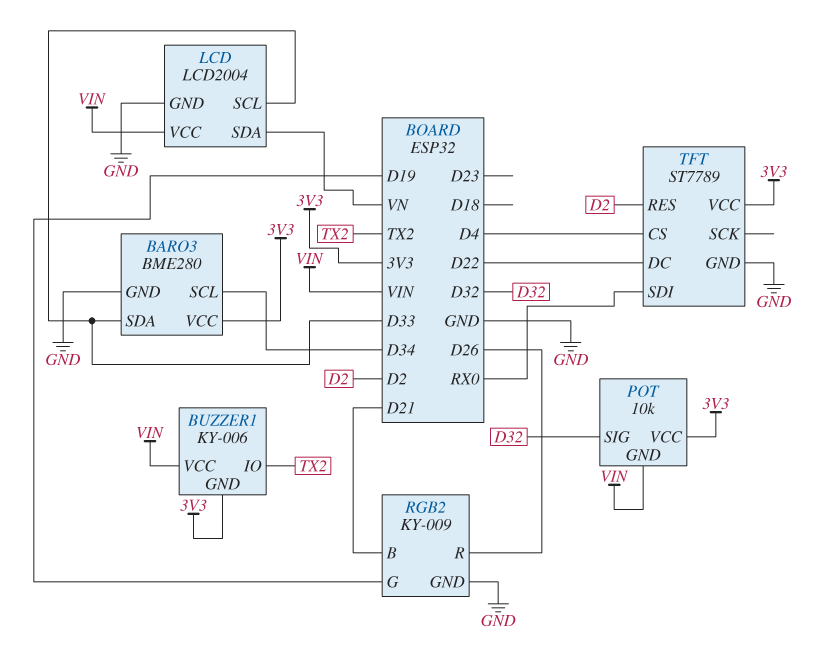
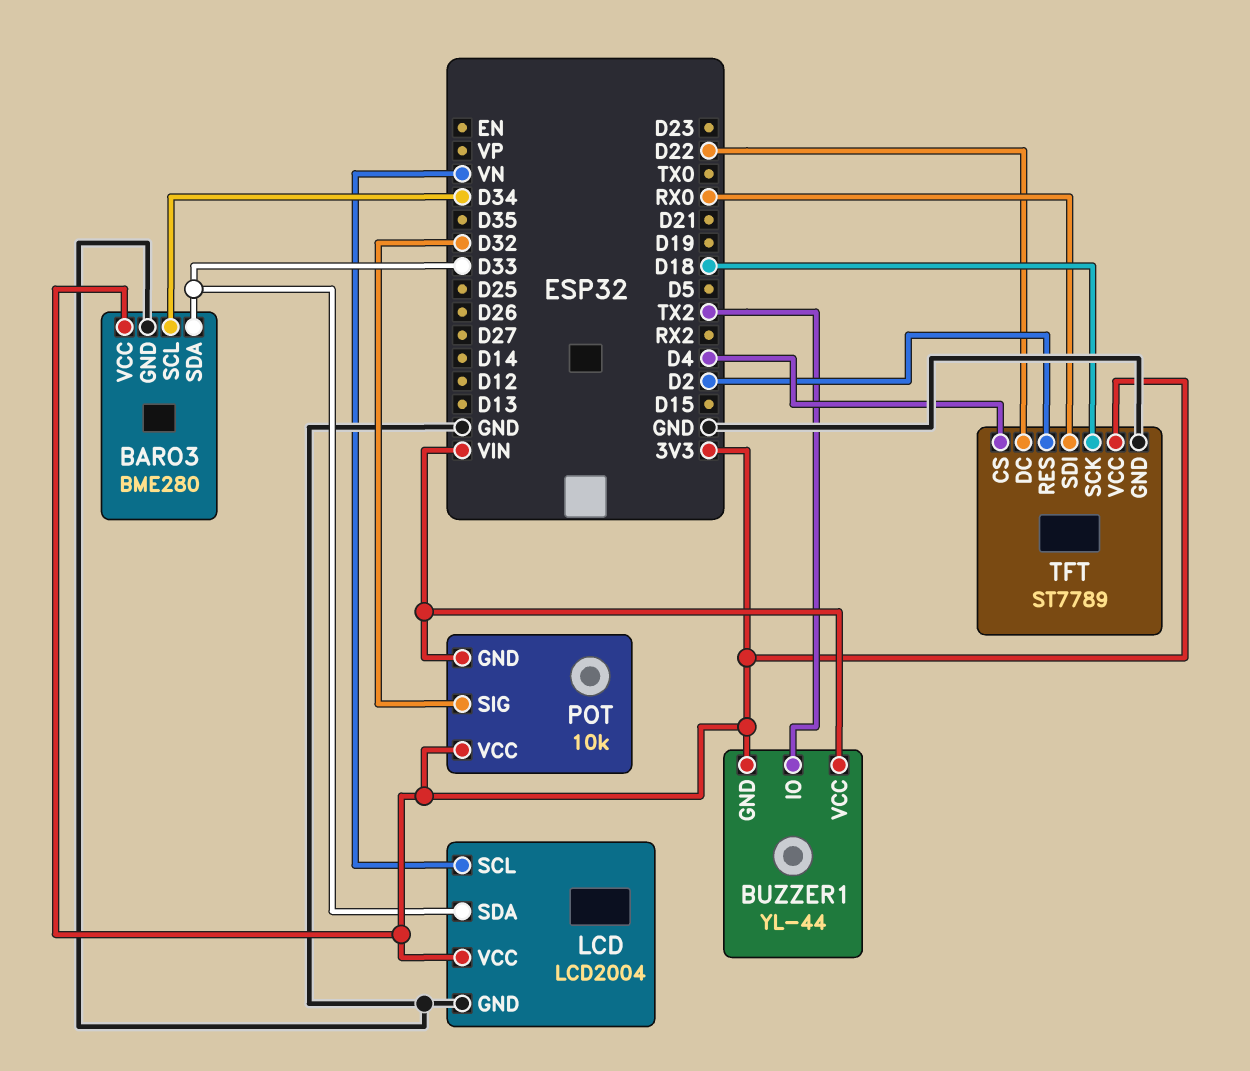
BUZZER1: KY-006 -> YL-44
LCD pin SCL: D33 -> VN
LCD pin SDA: VN -> D33
LCD pin VCC: VIN -> 3V3
RGB2: KY-009 -> none
RGB2 pin B: D21 -> none
RGB2 pin G: D19 -> none
RGB2 pin GND: GND -> none
RGB2 pin R: D26 -> none
TFT pin SCK: none -> D18

